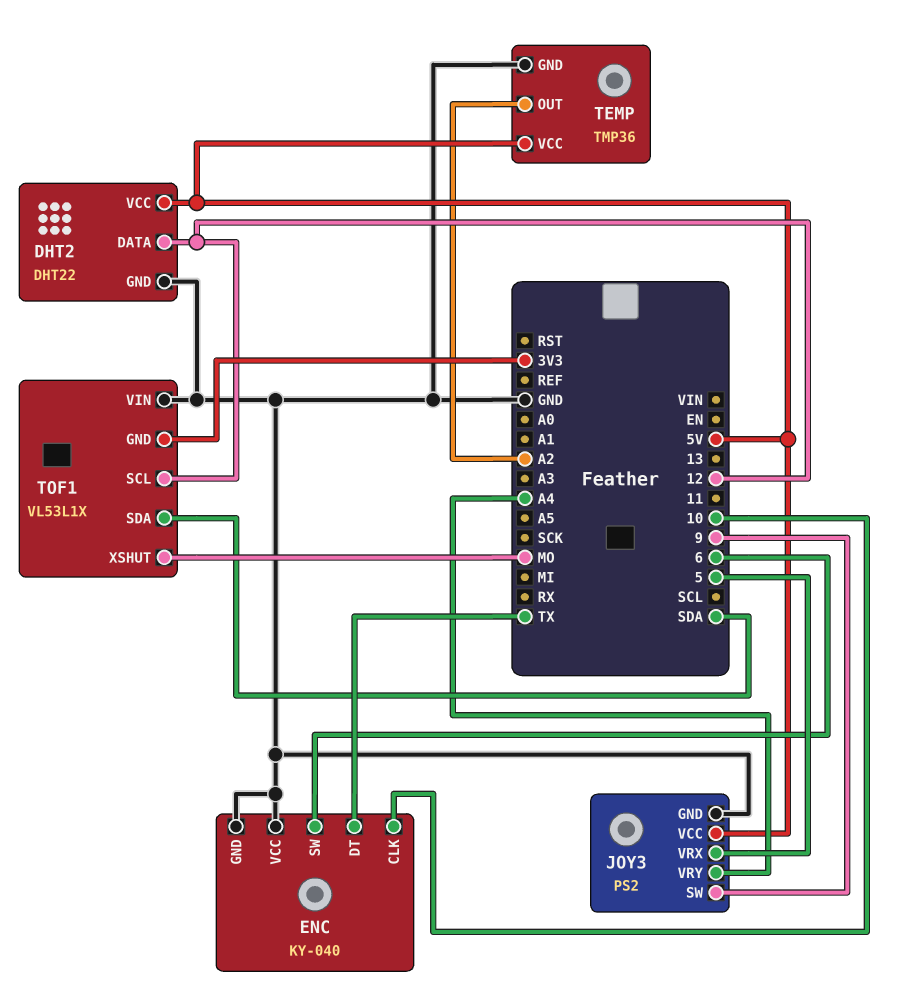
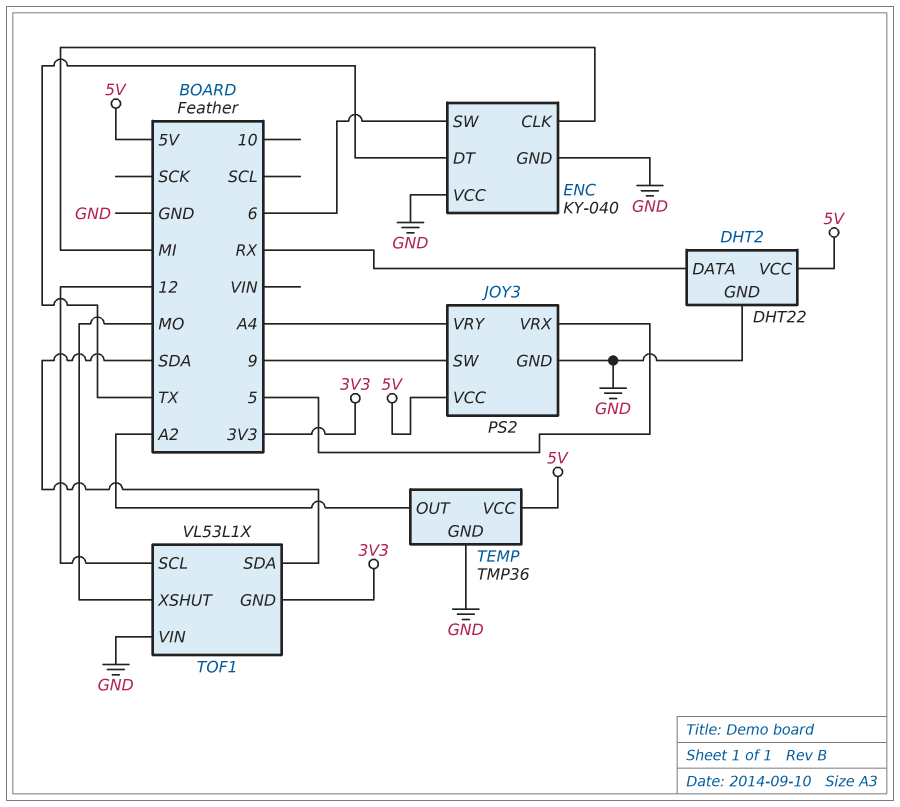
DHT2 pin DATA: 12 -> RX
ENC pin CLK: 10 -> MI

